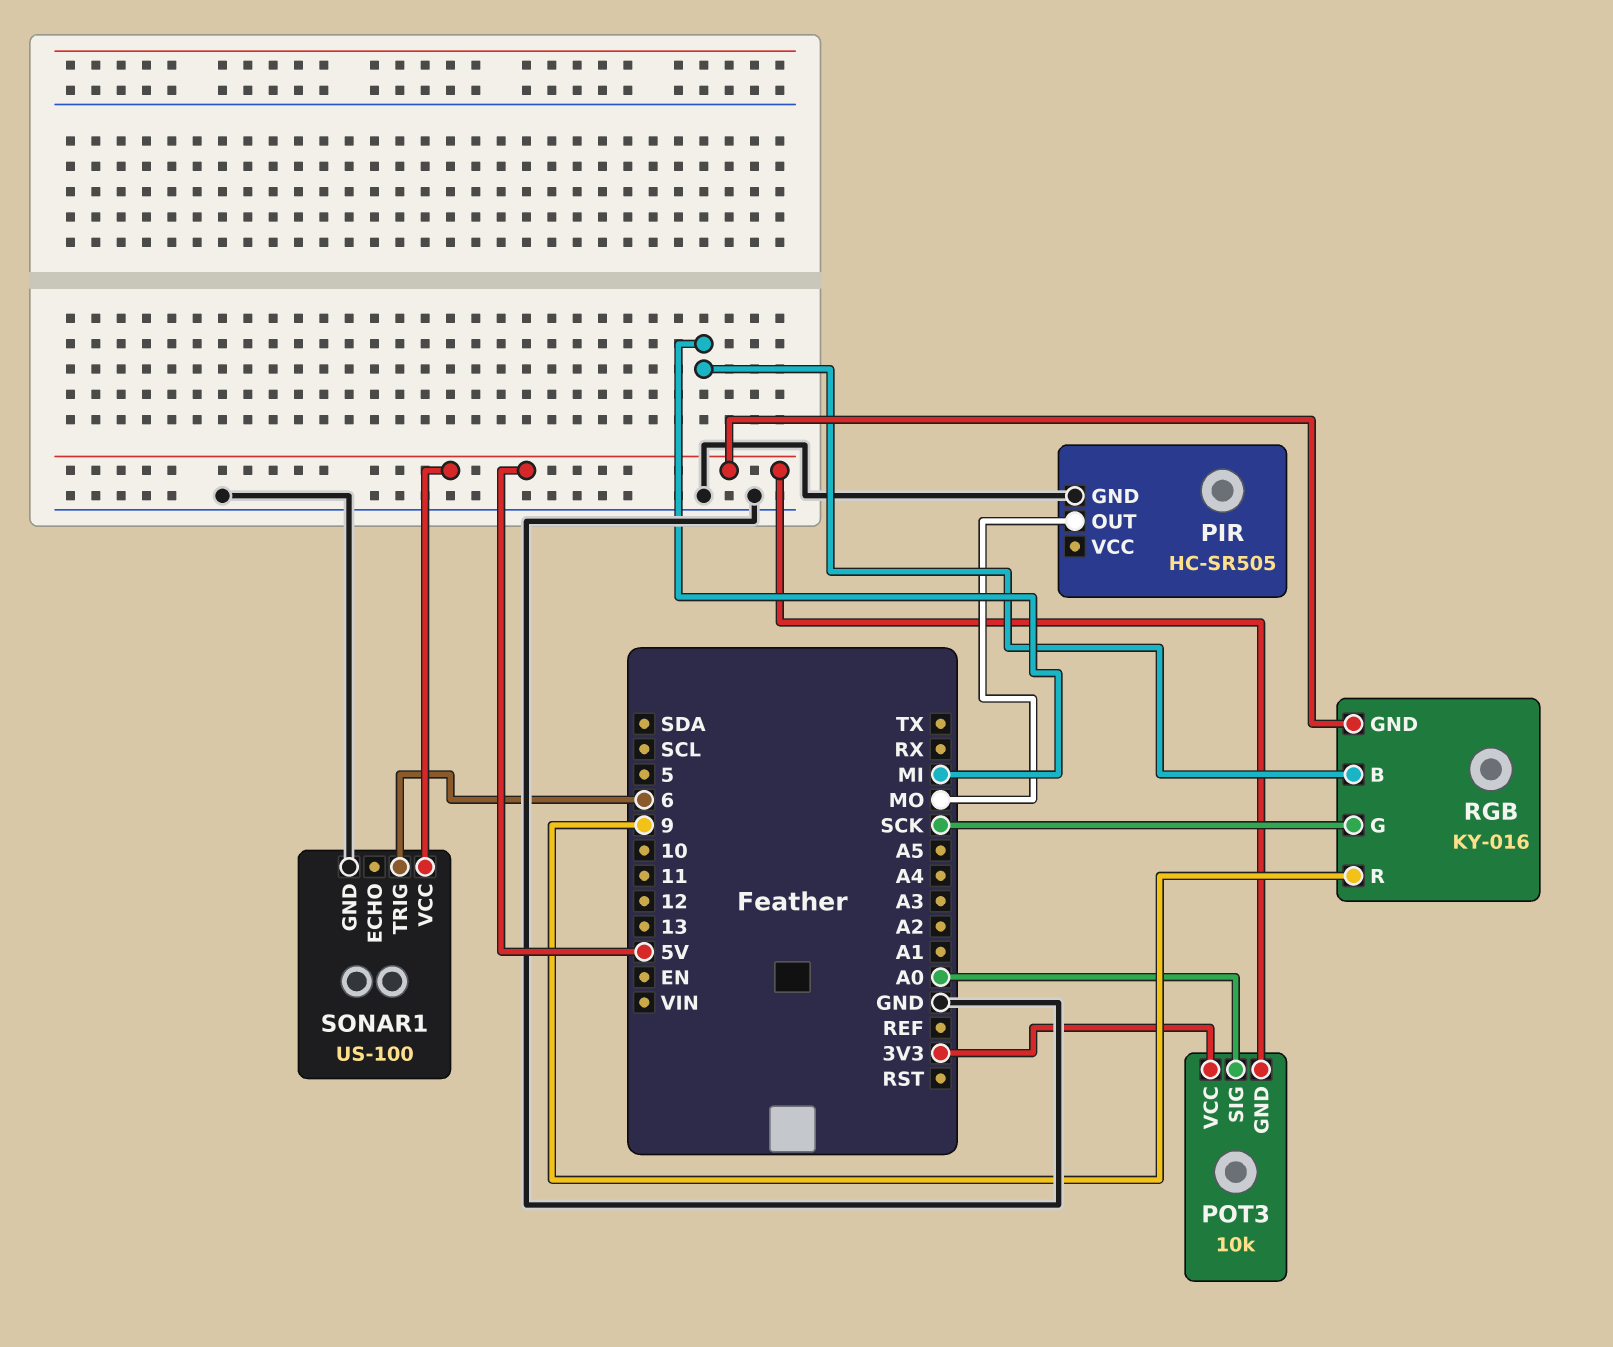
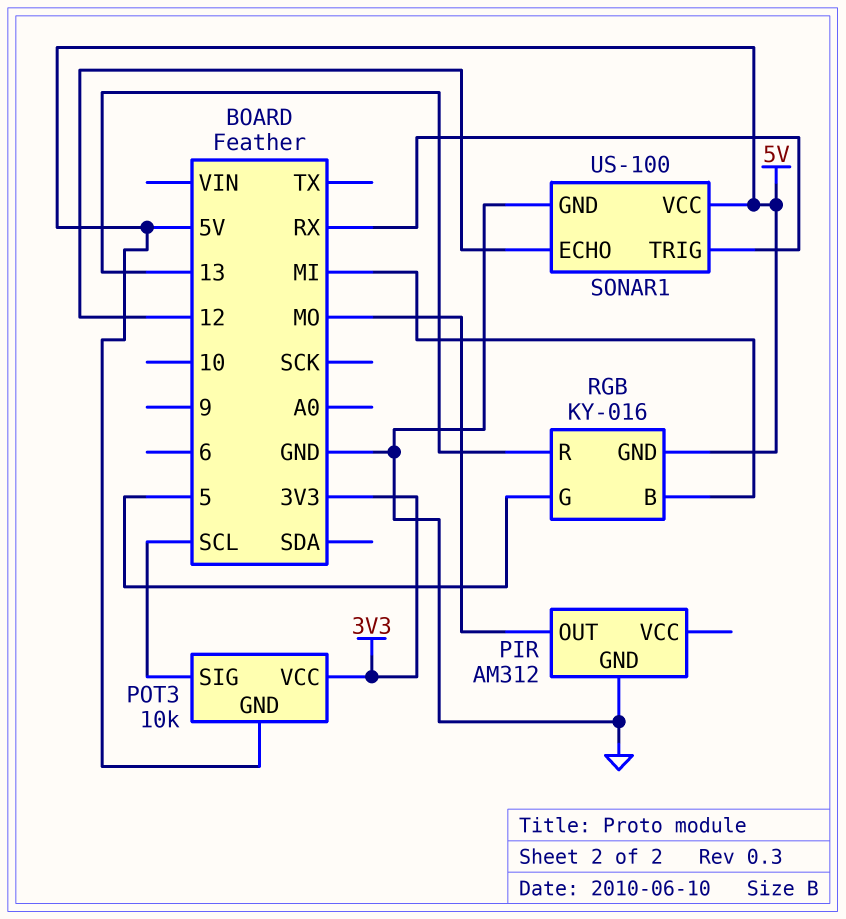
PIR: HC-SR505 -> AM312
POT3 pin SIG: A0 -> SCL
RGB pin G: SCK -> 5
RGB pin R: 9 -> 13
SONAR1 pin ECHO: none -> 12
SONAR1 pin TRIG: 6 -> RX

